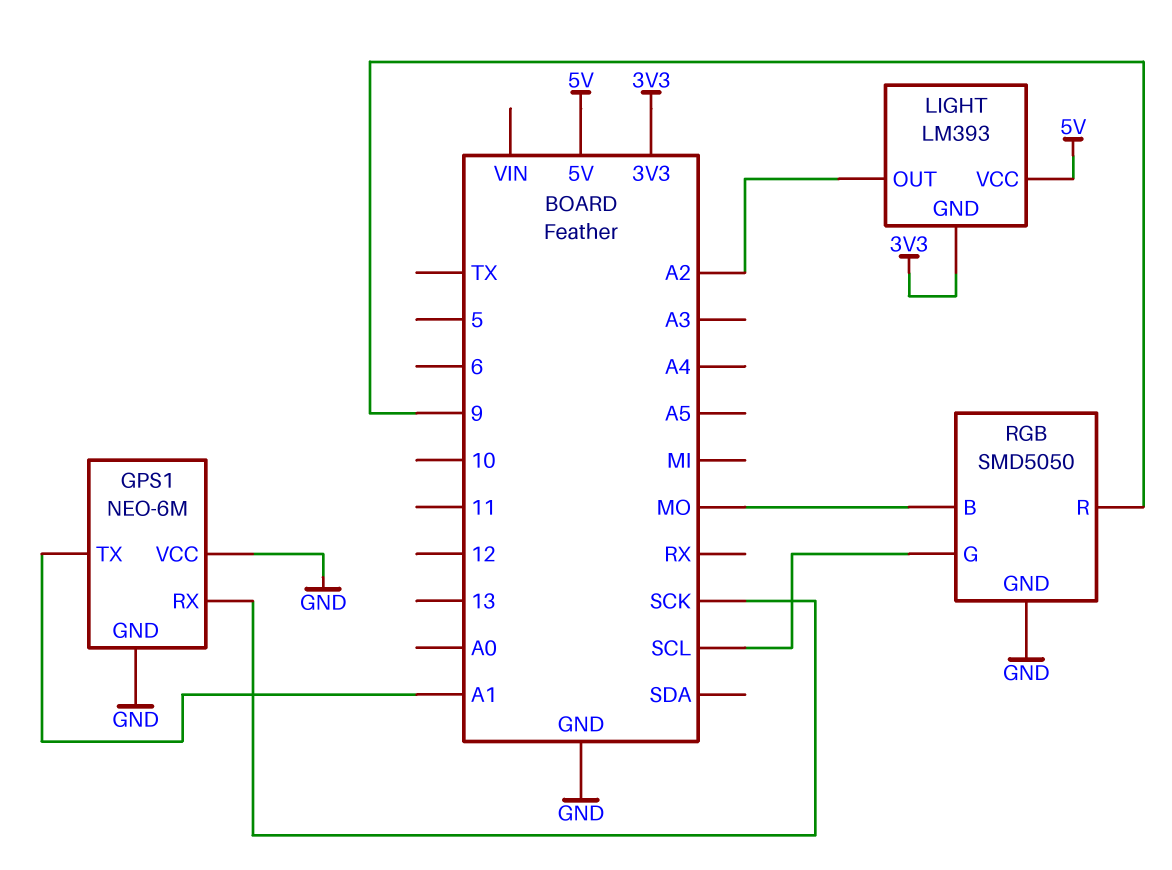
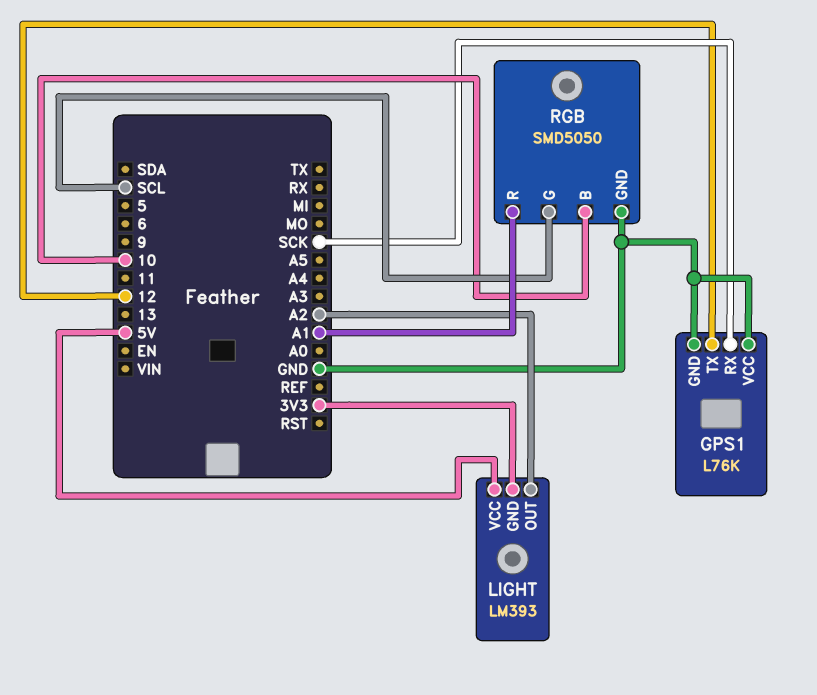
GPS1: NEO-6M -> L76K
GPS1 pin TX: A1 -> 12
RGB pin B: MO -> 10
RGB pin R: 9 -> A1

